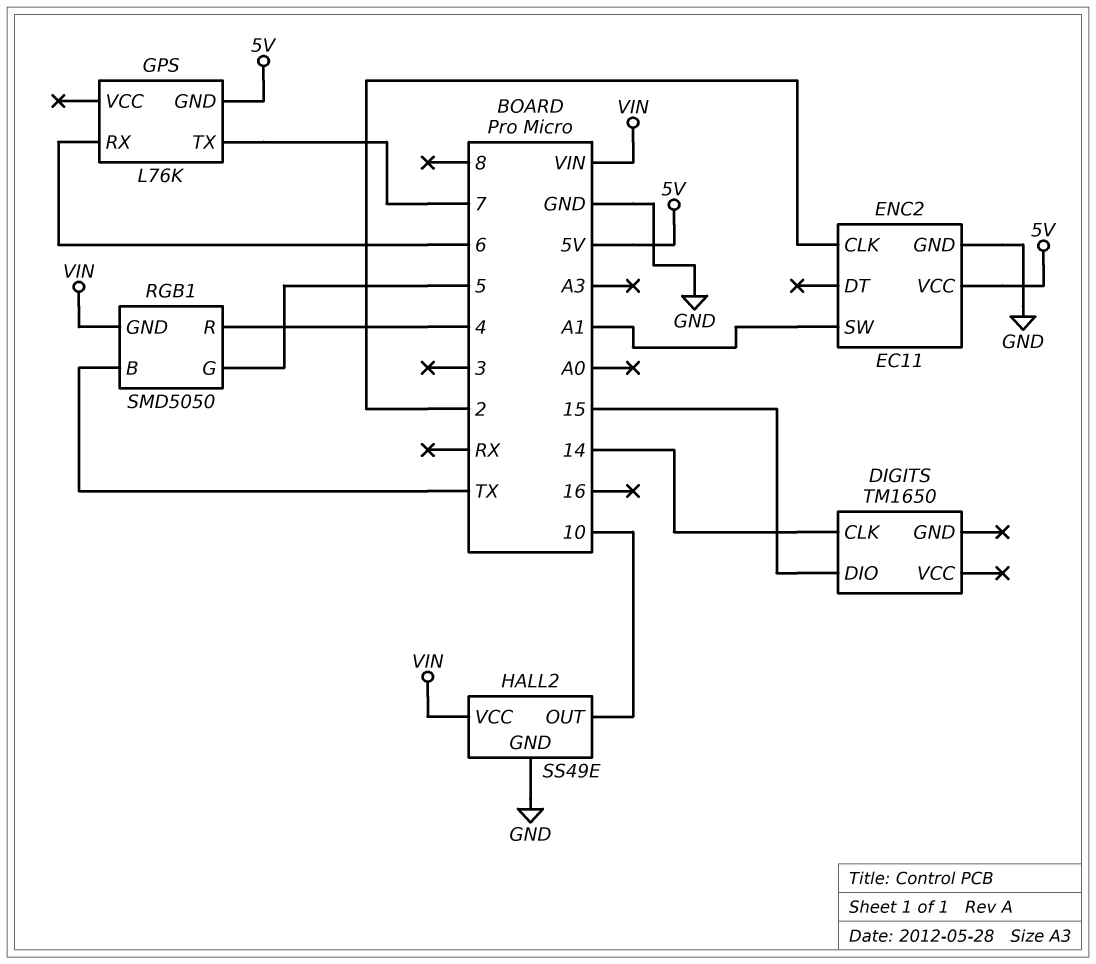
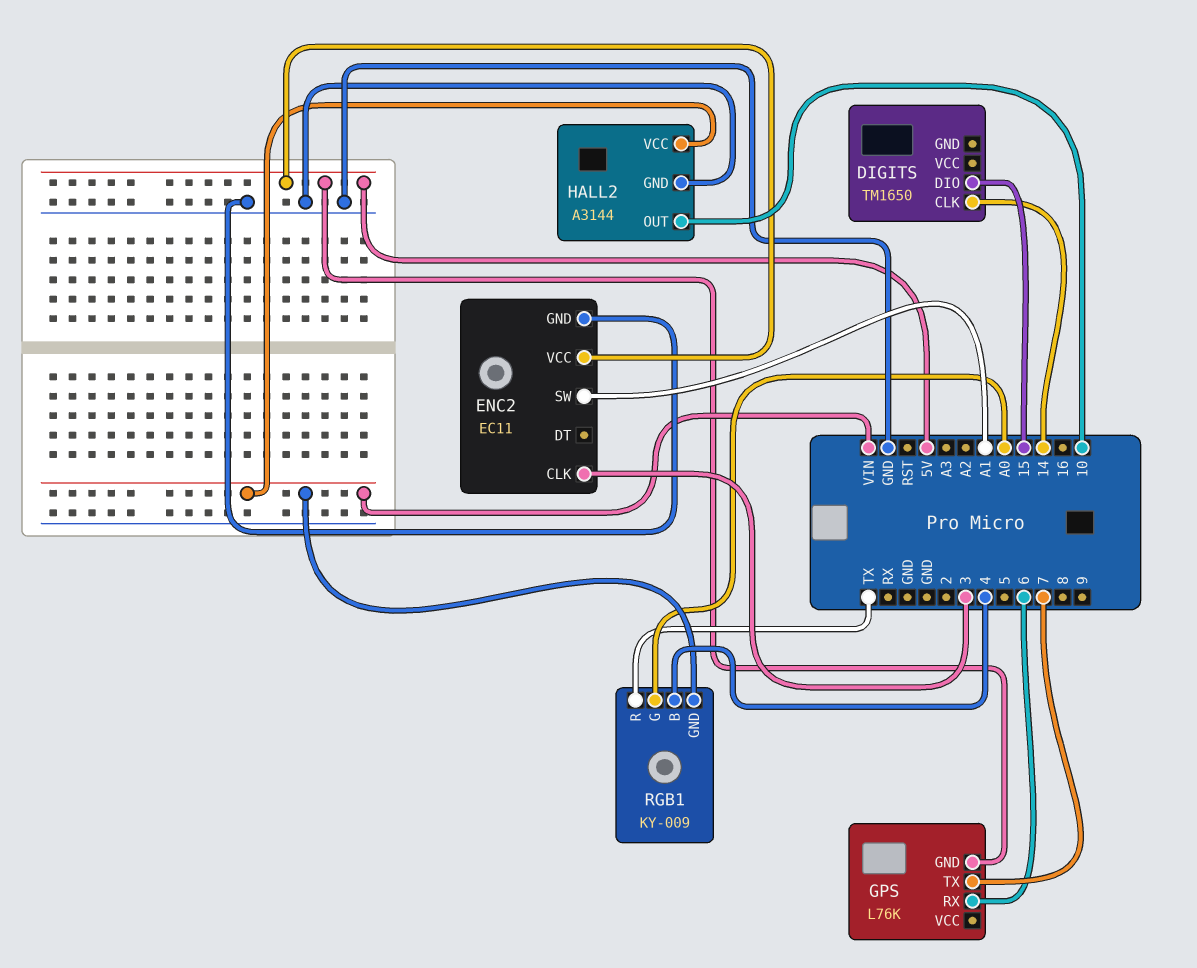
ENC2 pin CLK: 2 -> 3
HALL2: SS49E -> A3144
RGB1: SMD5050 -> KY-009
RGB1 pin B: TX -> 4
RGB1 pin G: 5 -> A0
RGB1 pin R: 4 -> TX

